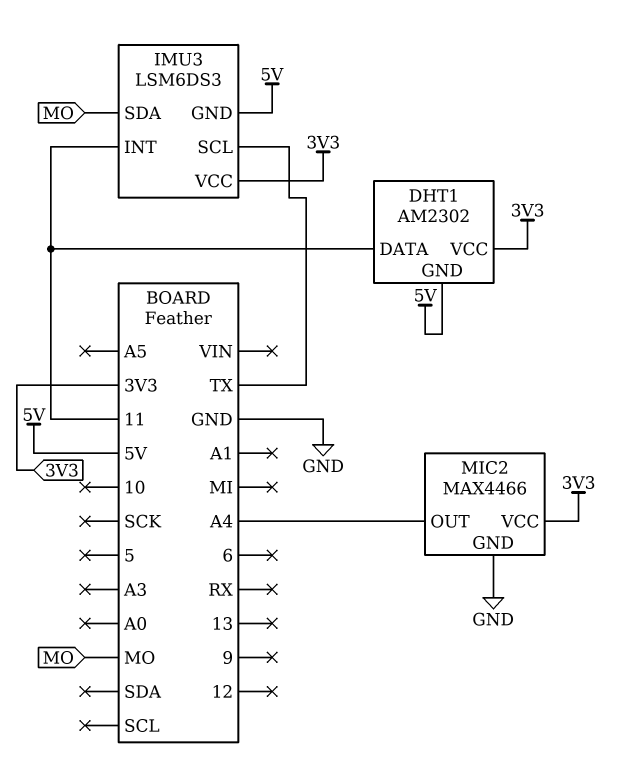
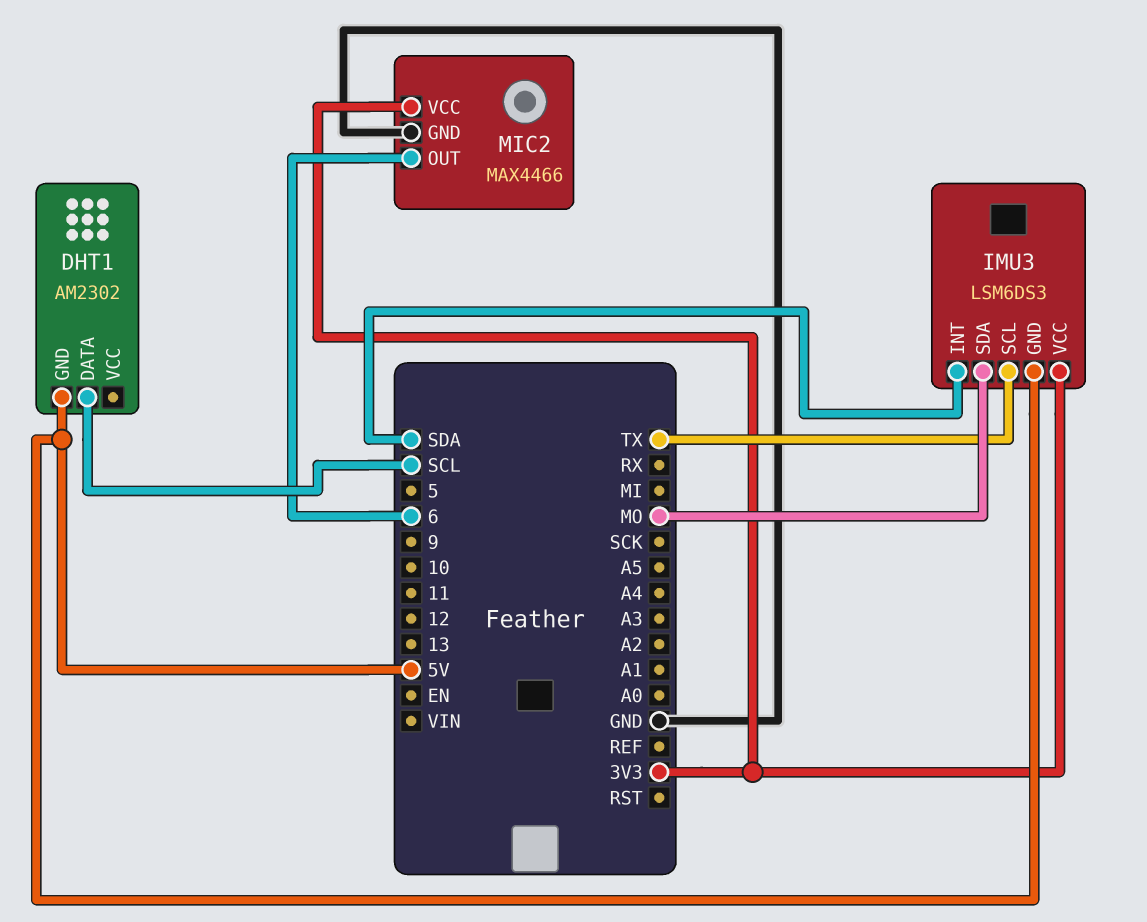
DHT1 pin DATA: 11 -> SCL
DHT1 pin VCC: 3V3 -> none
IMU3 pin INT: 11 -> SDA
MIC2 pin OUT: A4 -> 6

